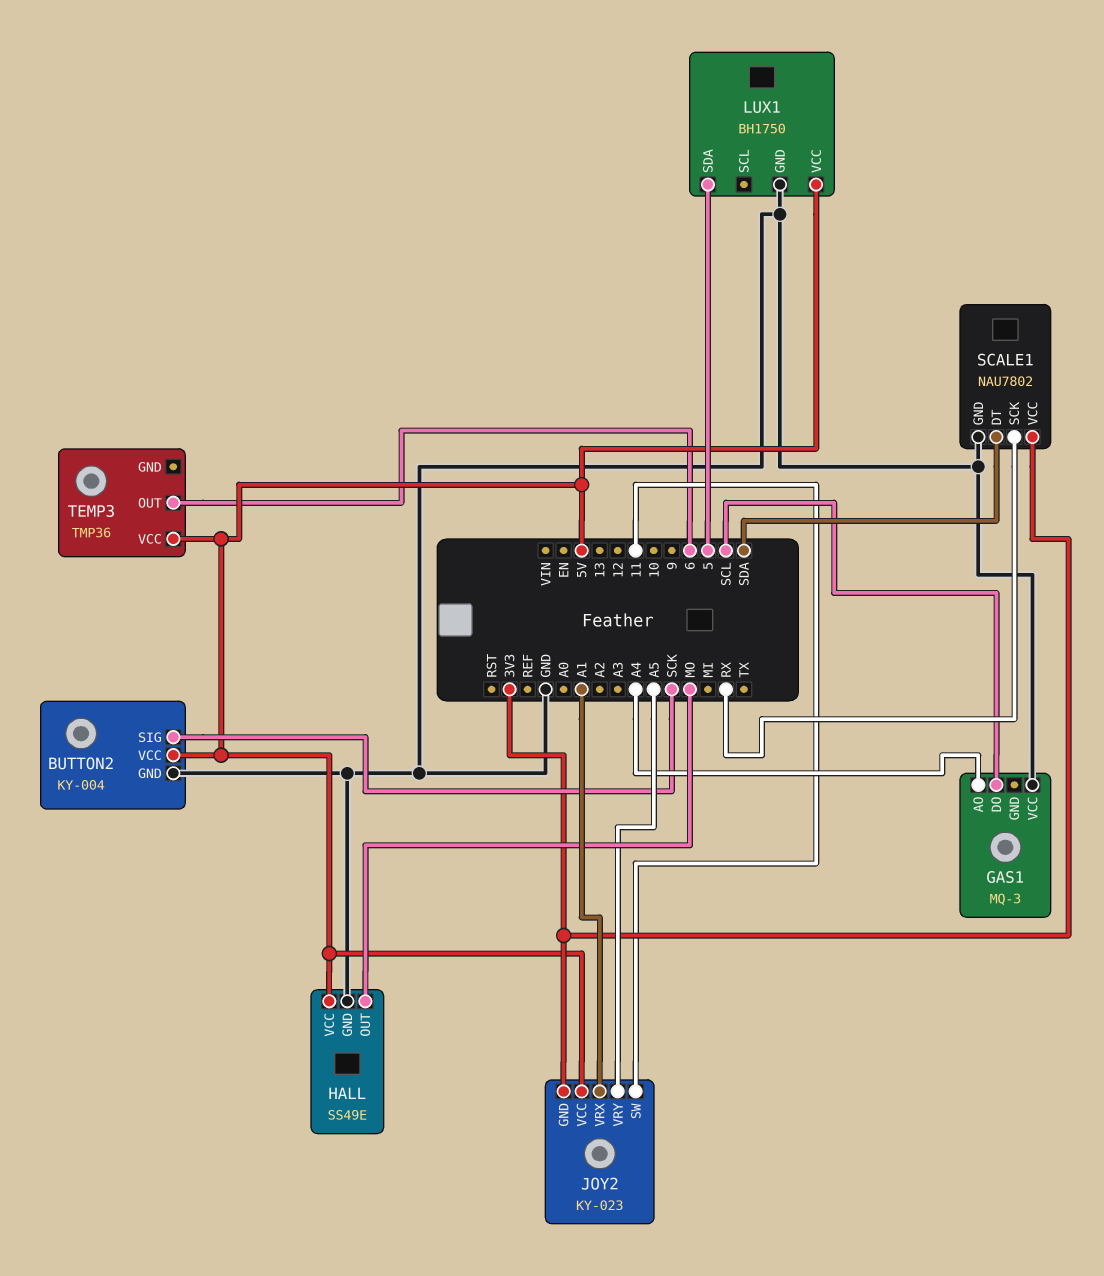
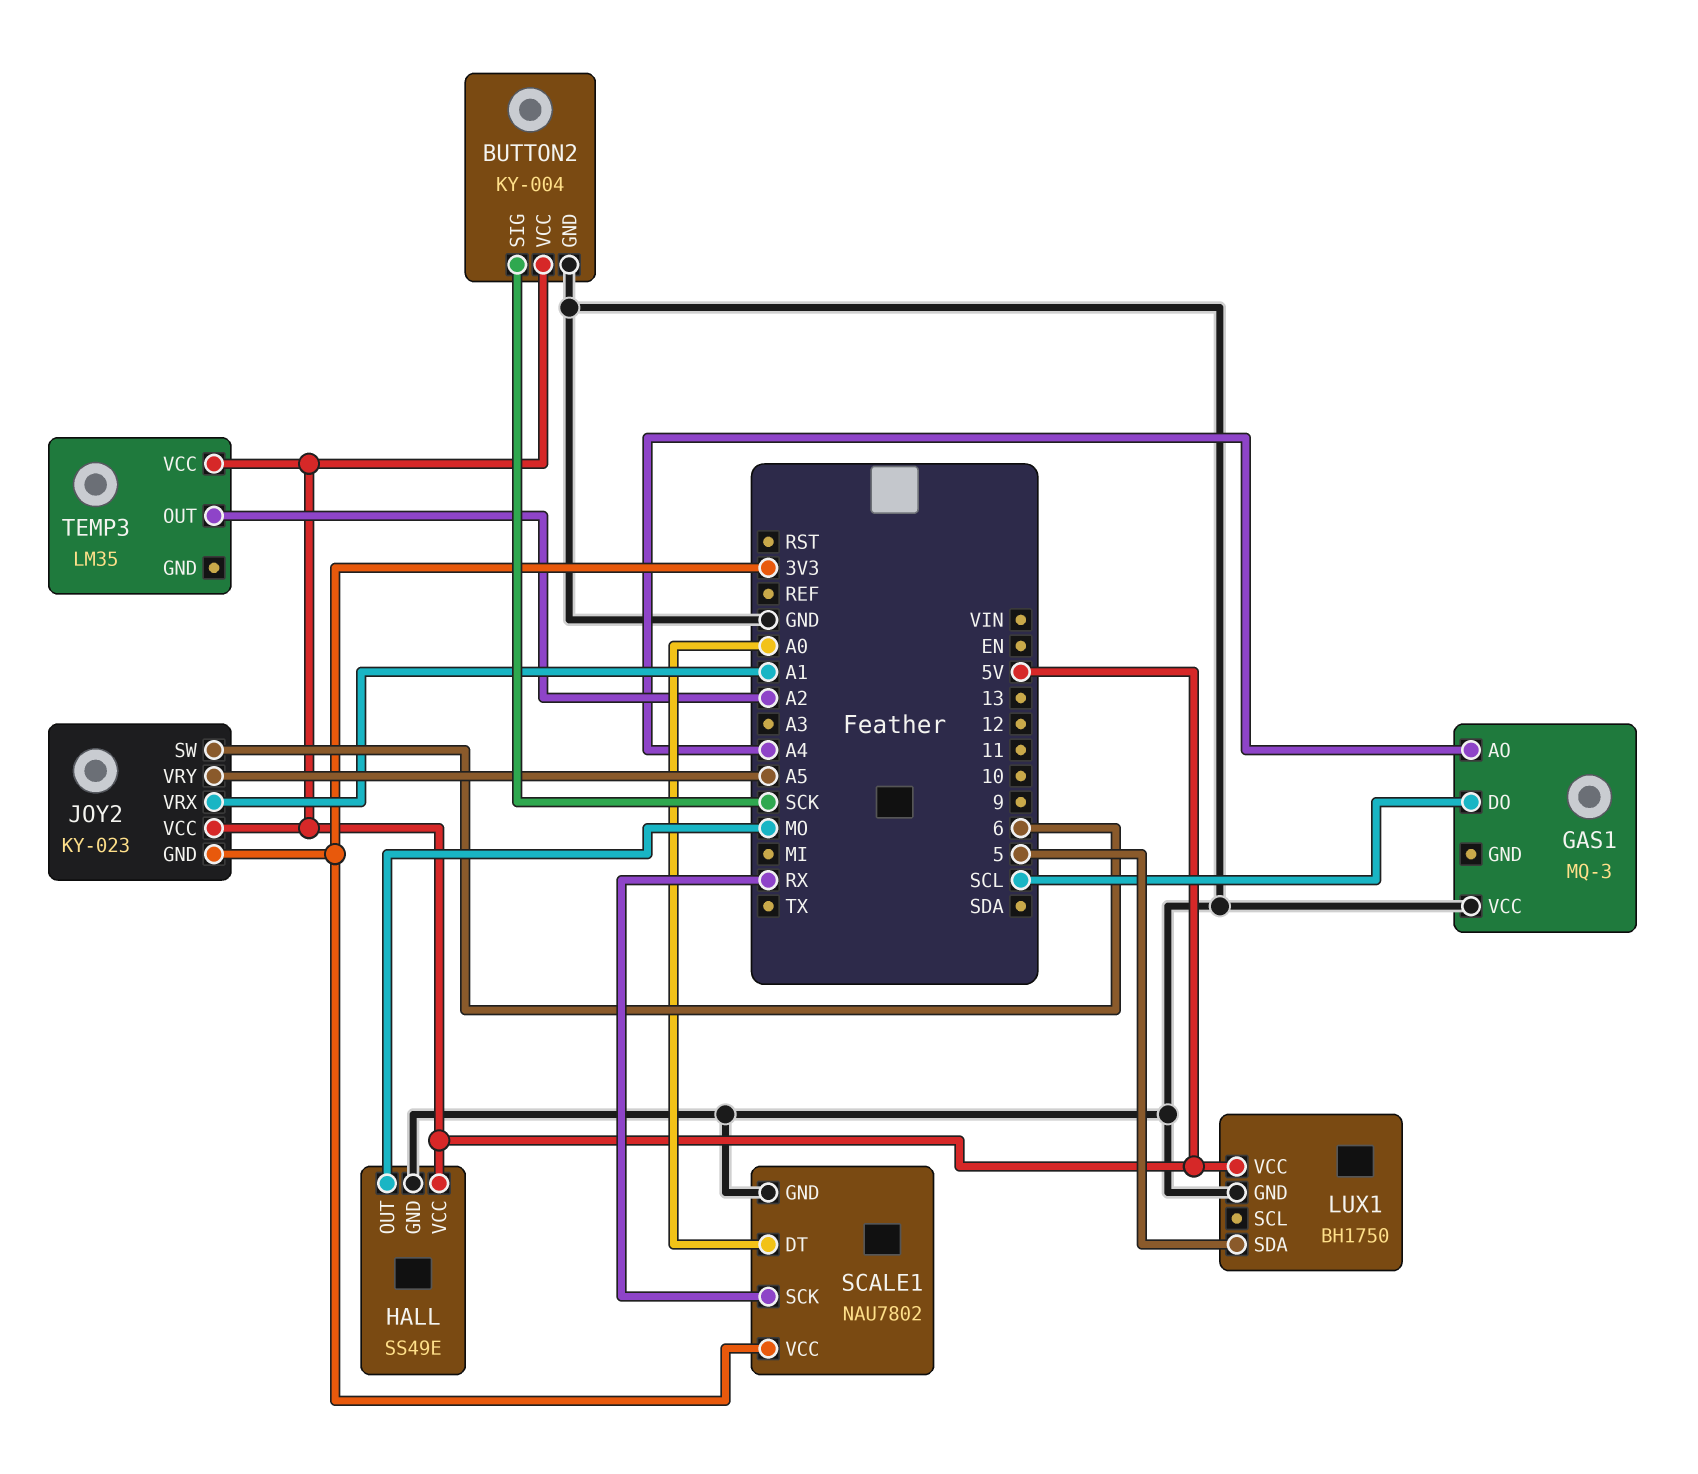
JOY2 pin SW: 11 -> 6
SCALE1 pin DT: SDA -> A0
TEMP3: TMP36 -> LM35
TEMP3 pin OUT: 6 -> A2

